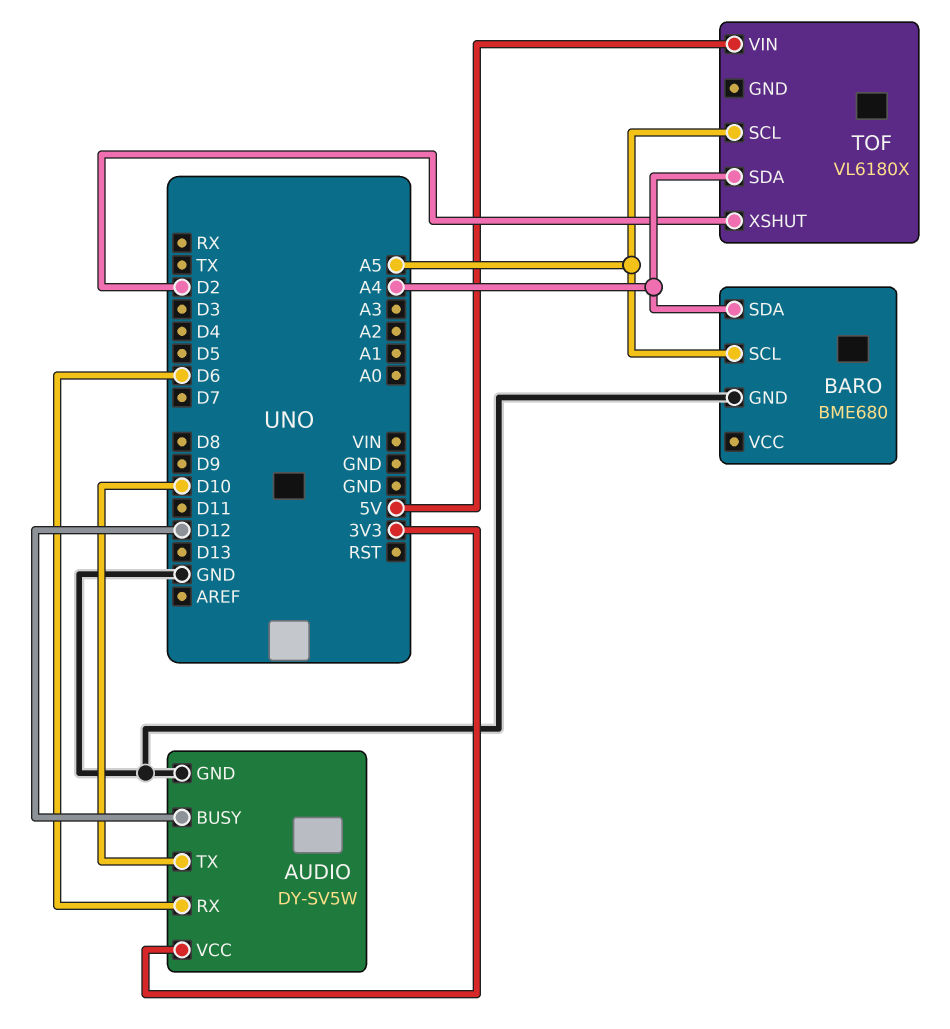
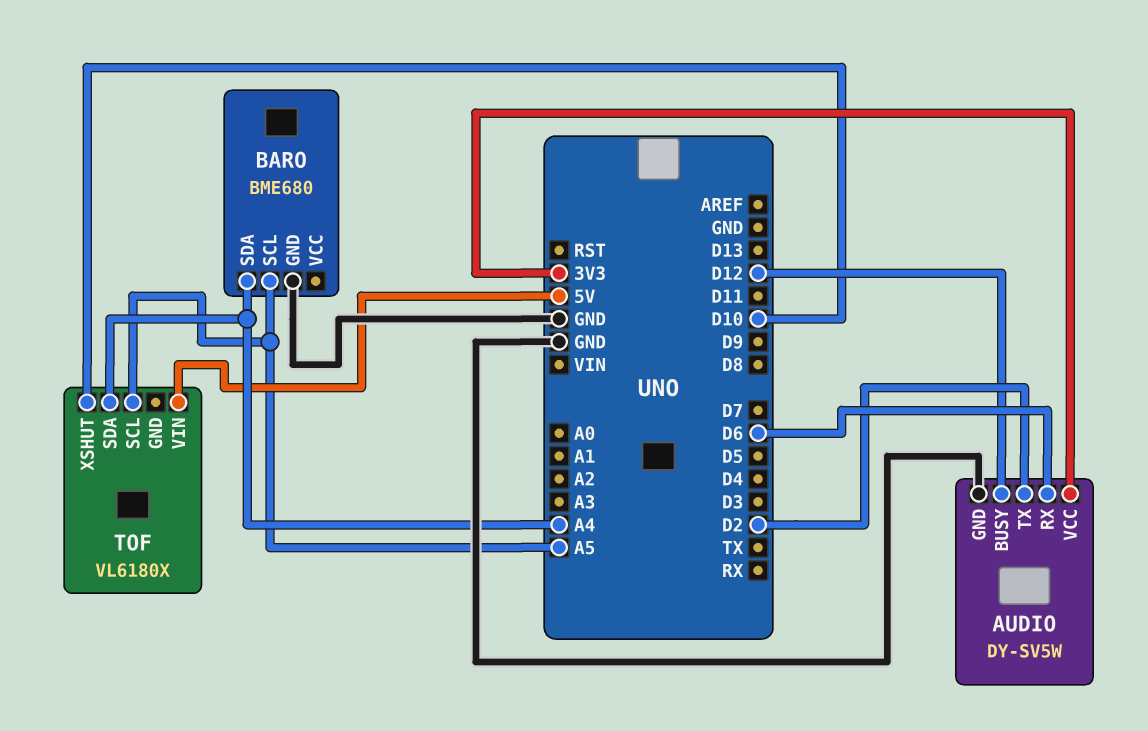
AUDIO pin TX: D10 -> D2
TOF pin XSHUT: D2 -> D10

